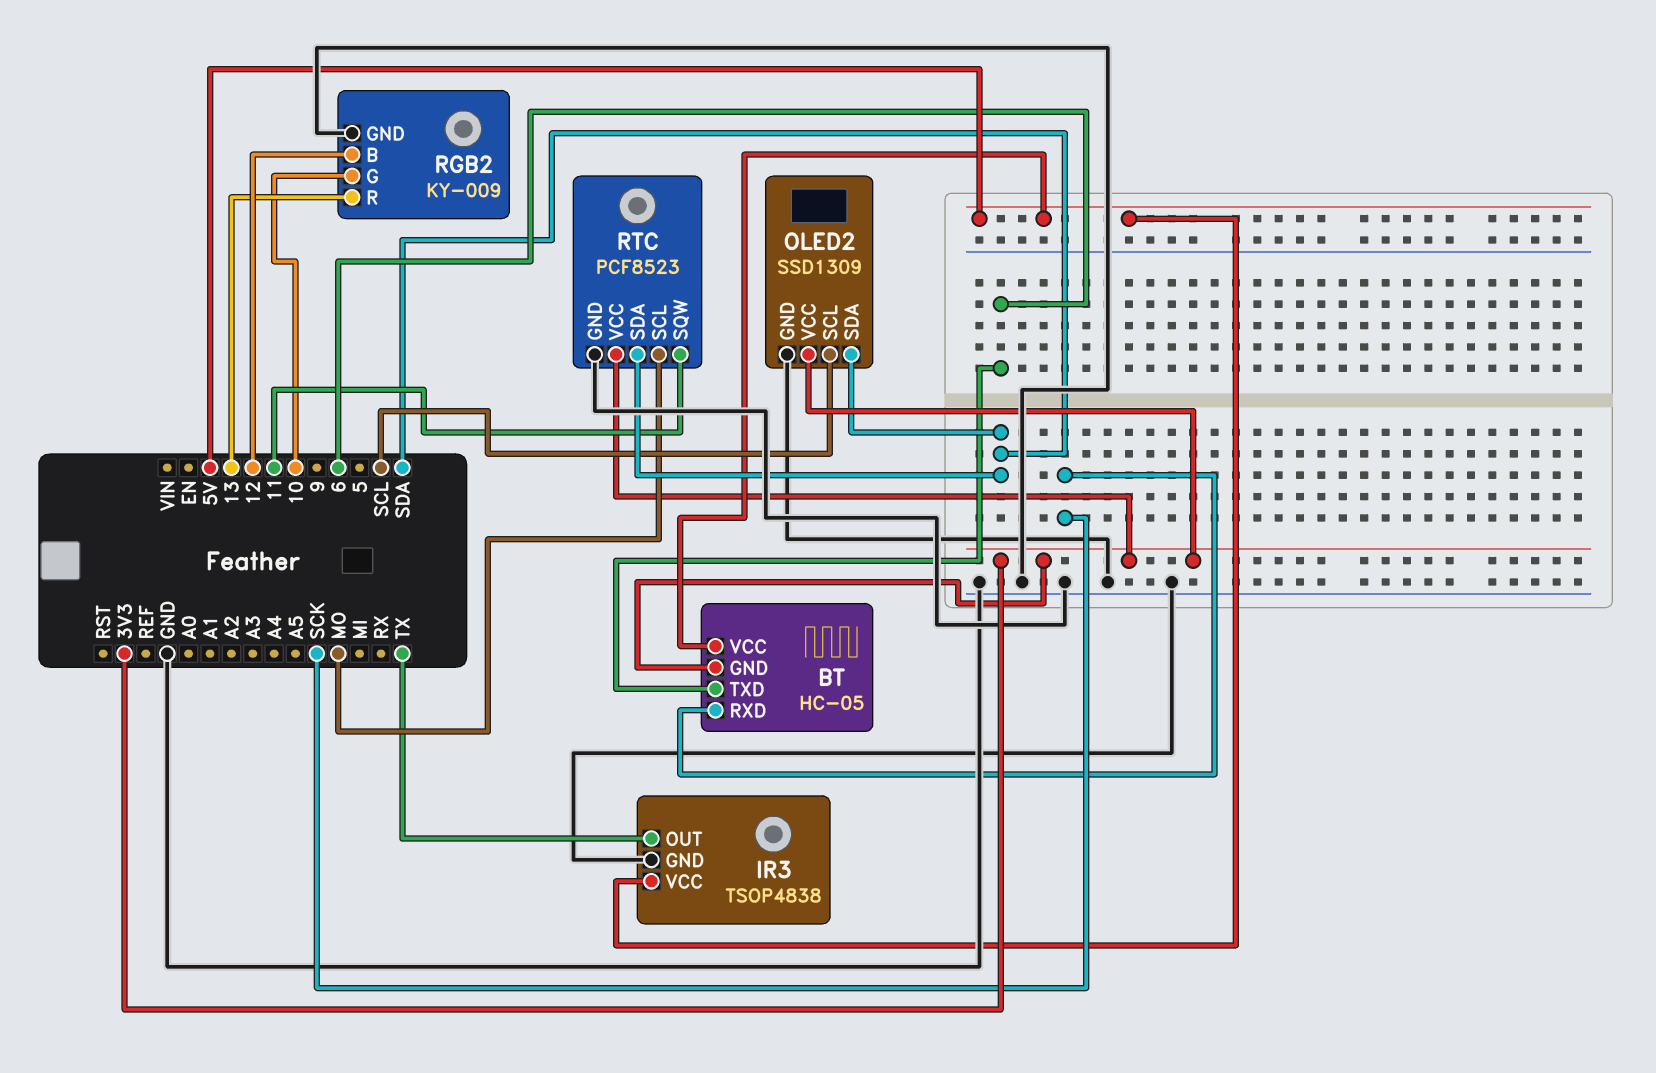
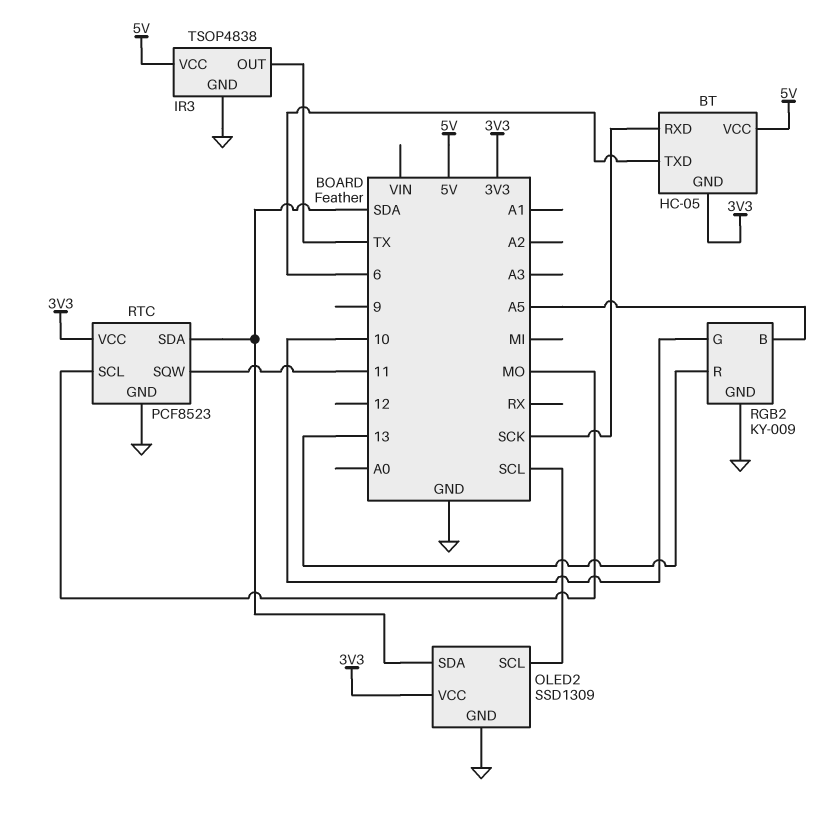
RGB2 pin B: 12 -> A5

